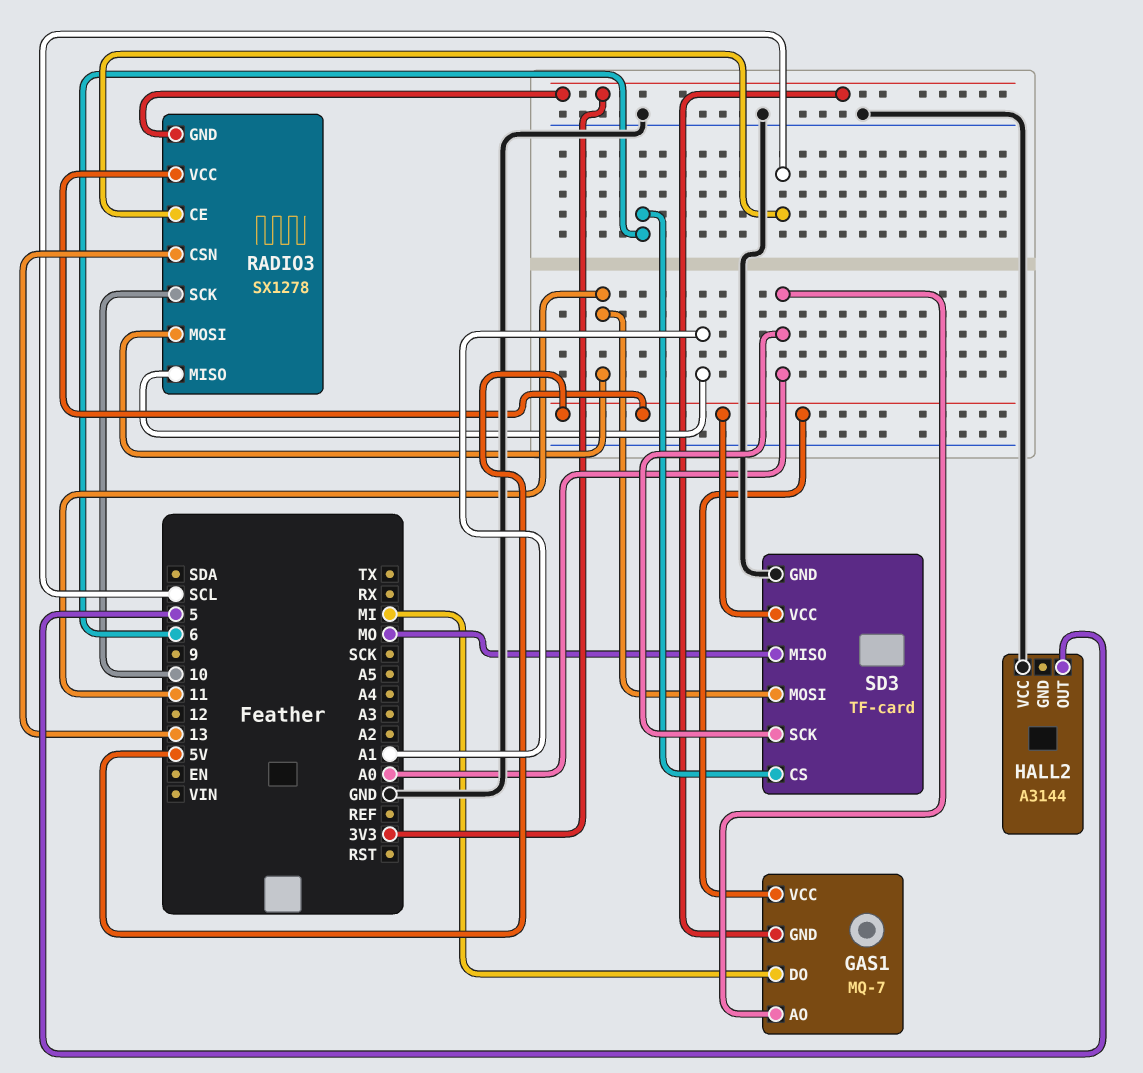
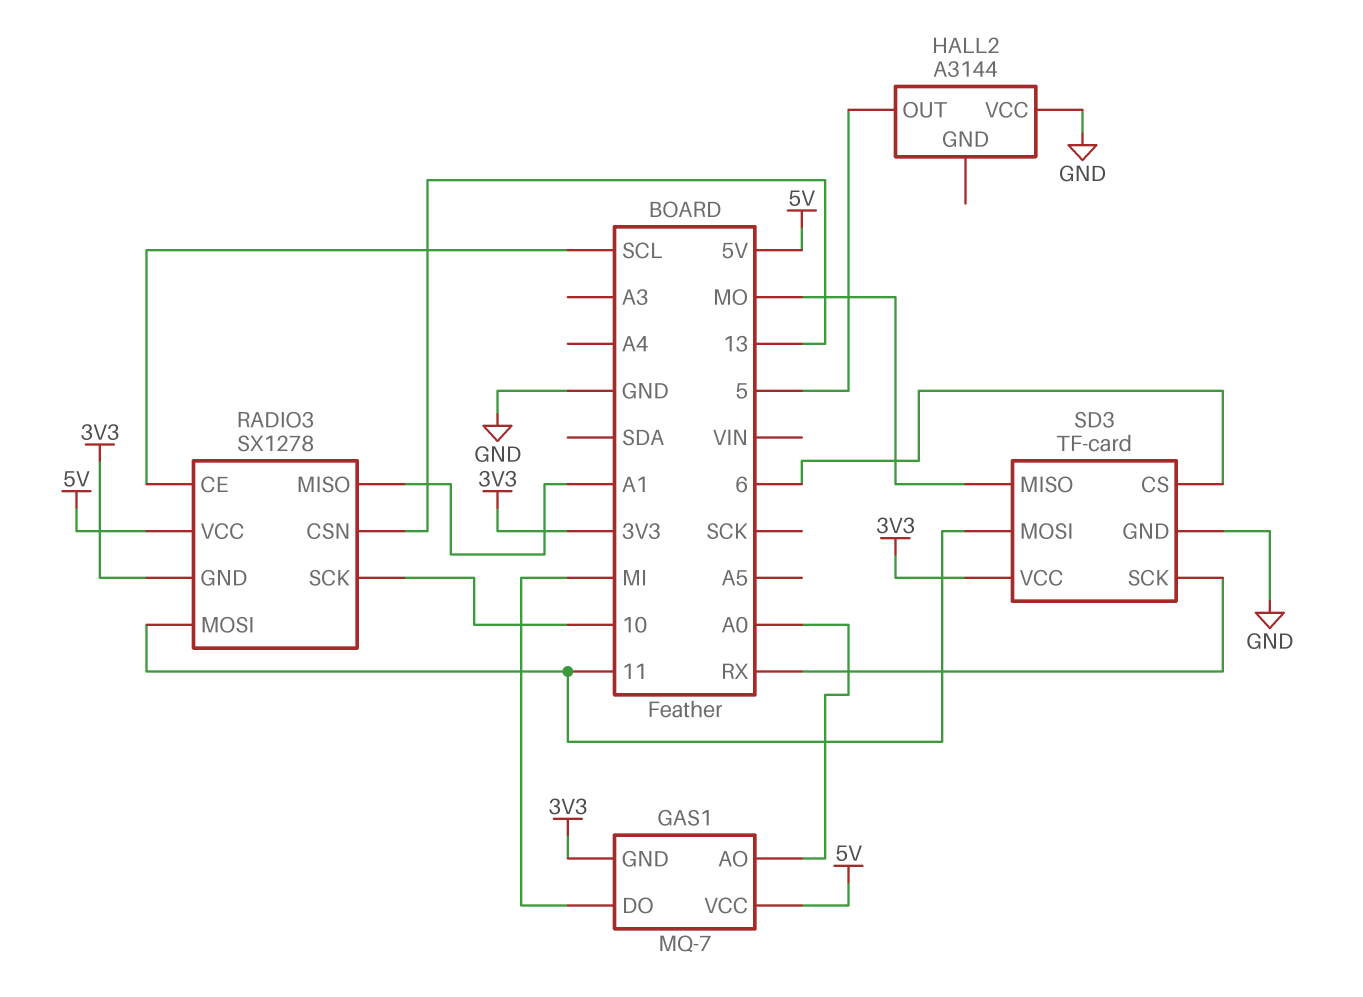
SD3 pin SCK: A0 -> RX
SD3 pin VCC: 5V -> 3V3

